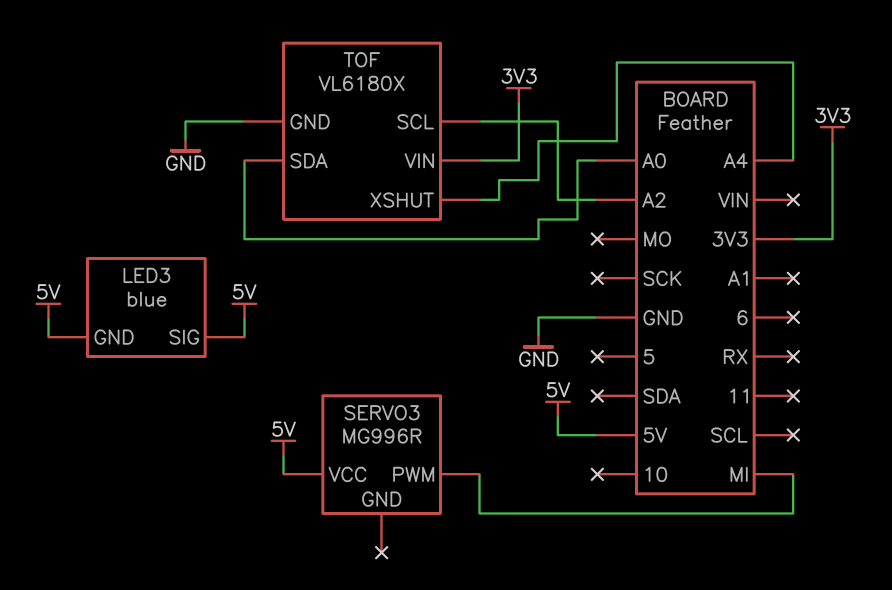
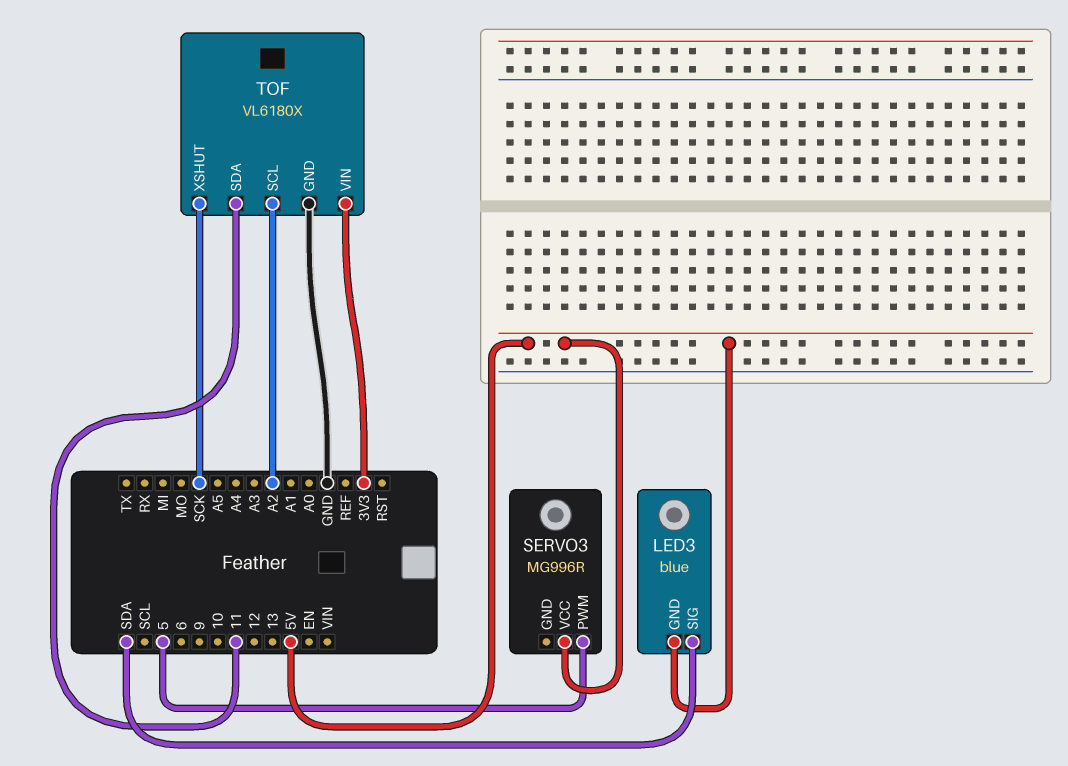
LED3 pin SIG: 5V -> SDA
SERVO3 pin PWM: MI -> 5
TOF pin SDA: A0 -> 11
TOF pin XSHUT: A4 -> SCK

